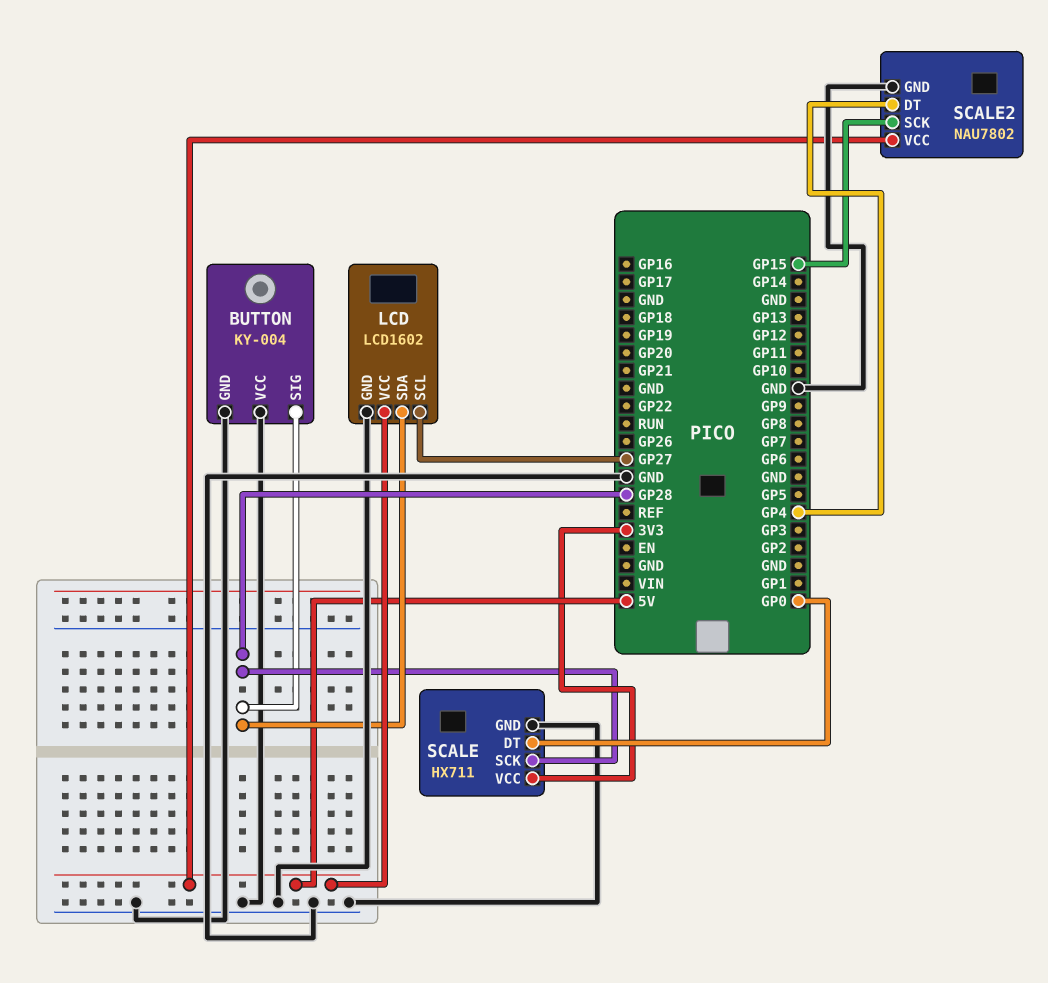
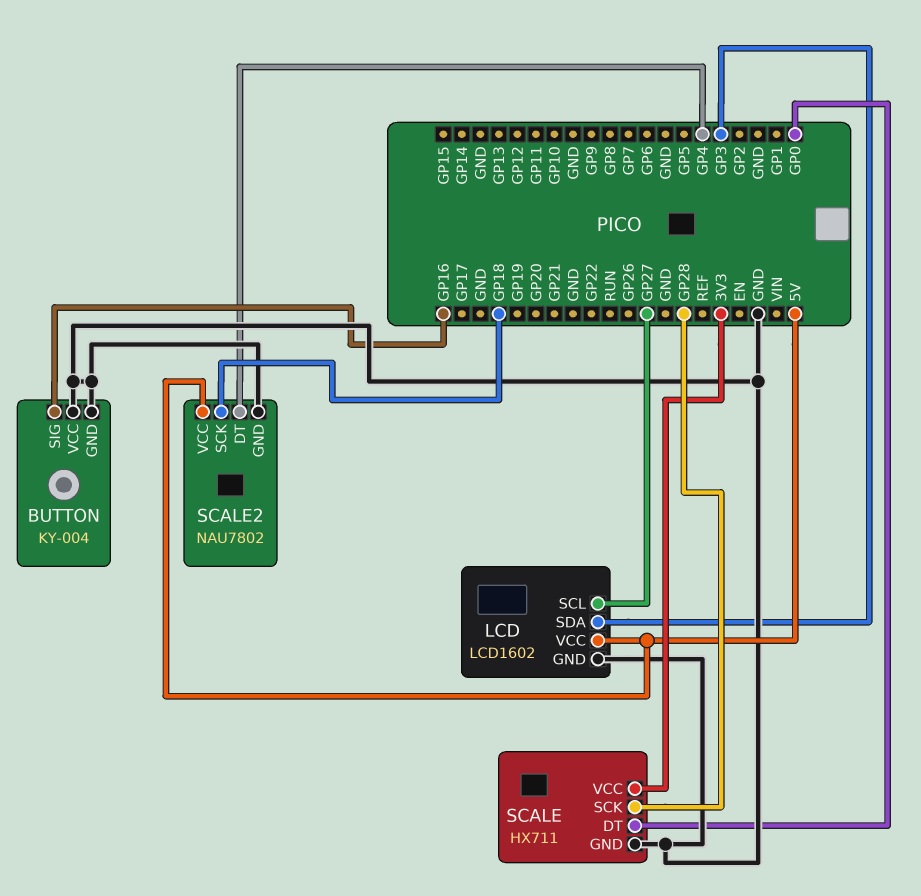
BUTTON pin SIG: GP28 -> GP16
LCD pin SDA: GP28 -> GP3
SCALE2 pin SCK: GP15 -> GP18

